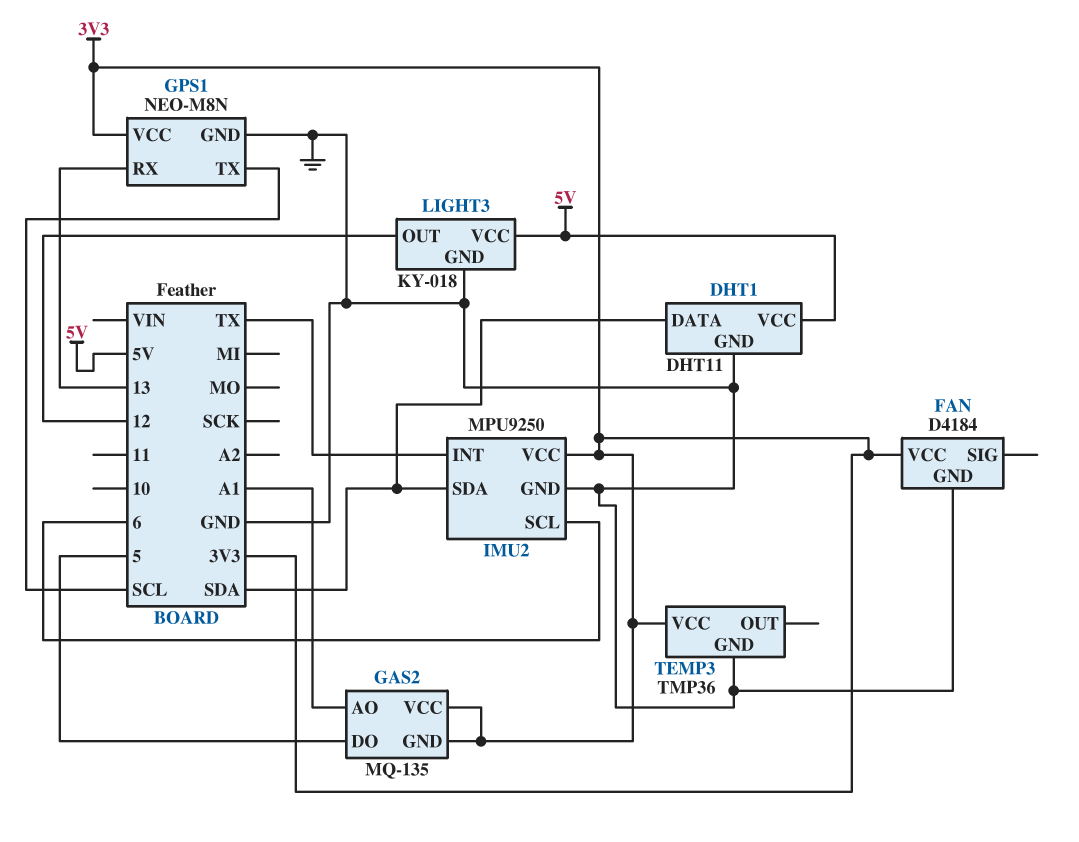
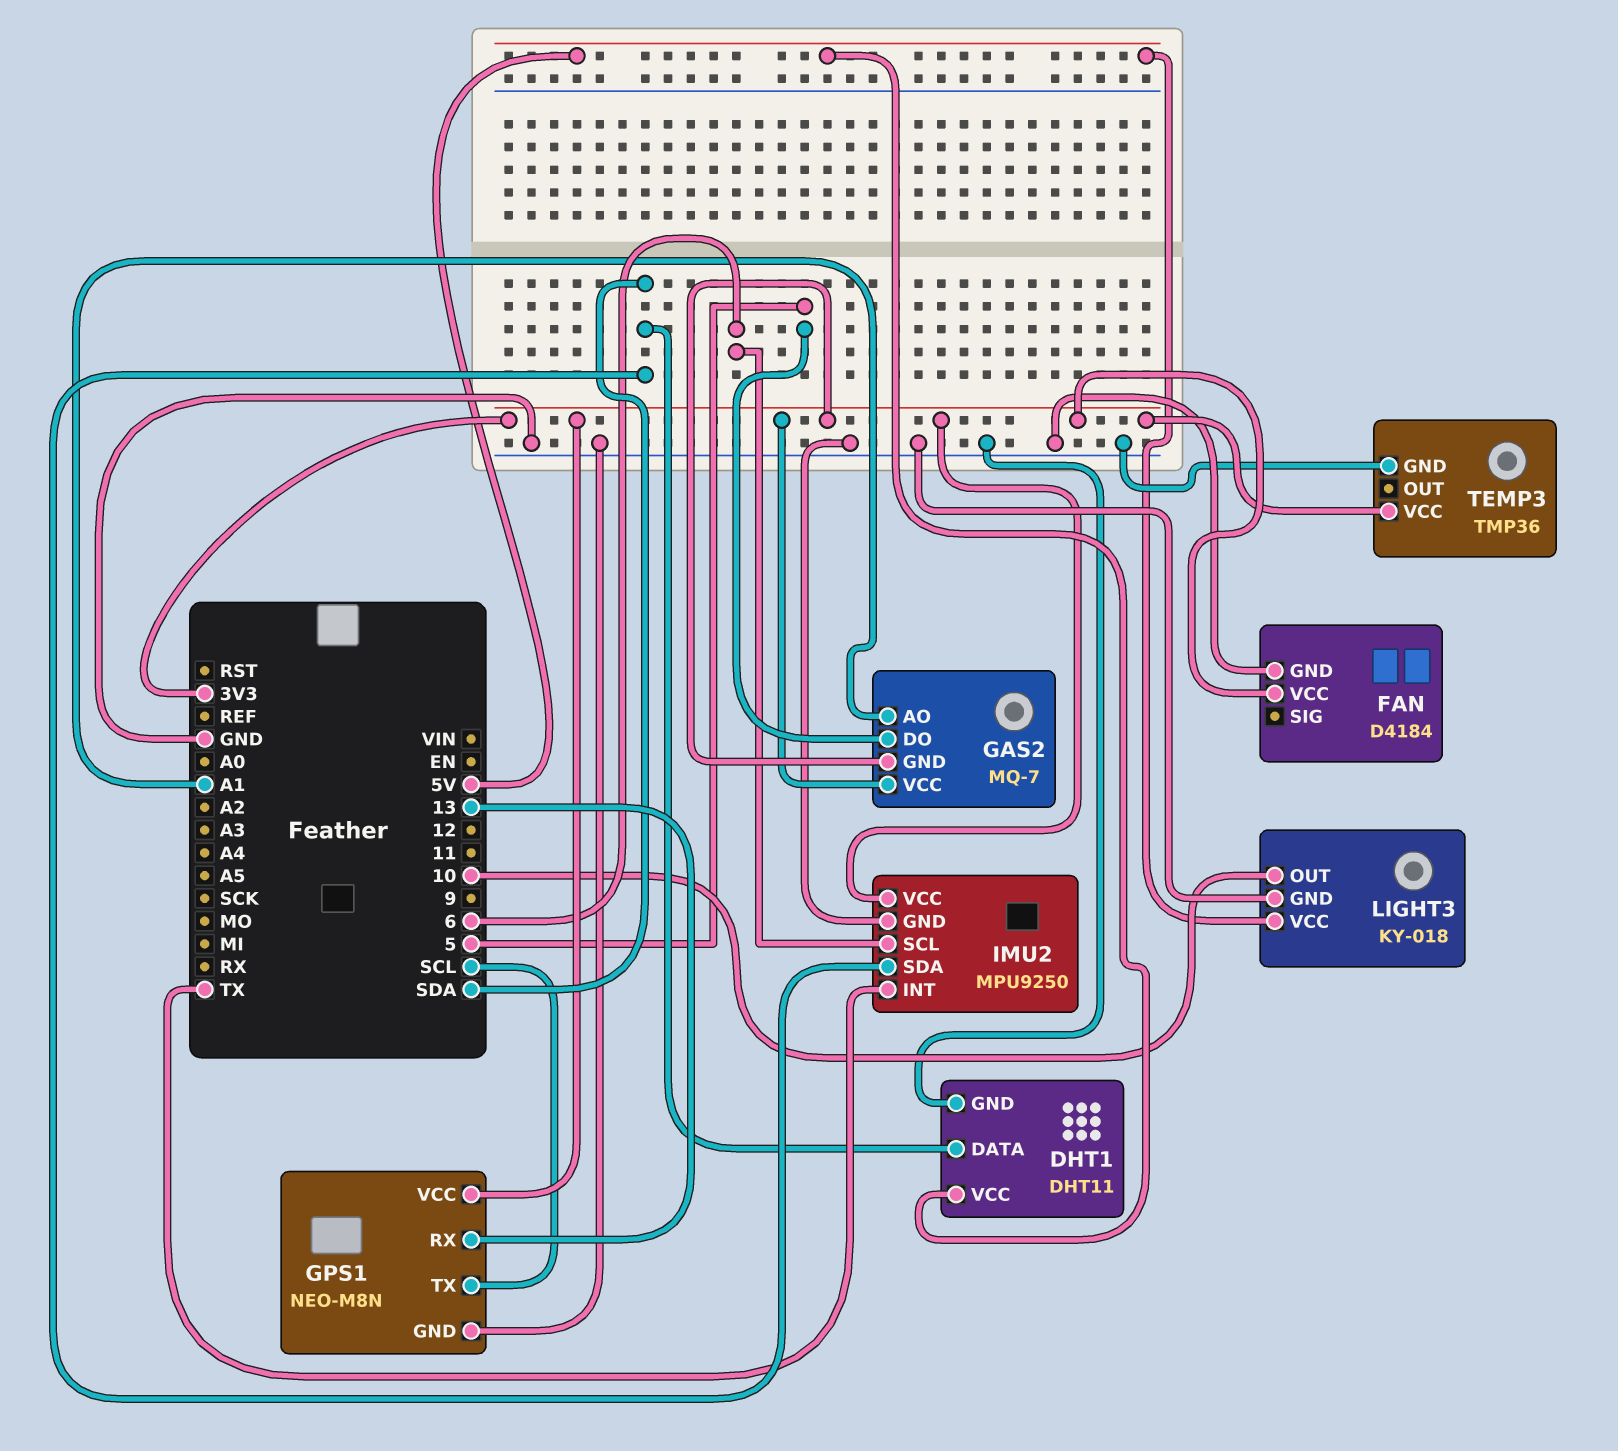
GAS2: MQ-135 -> MQ-7
LIGHT3 pin OUT: 12 -> 10

